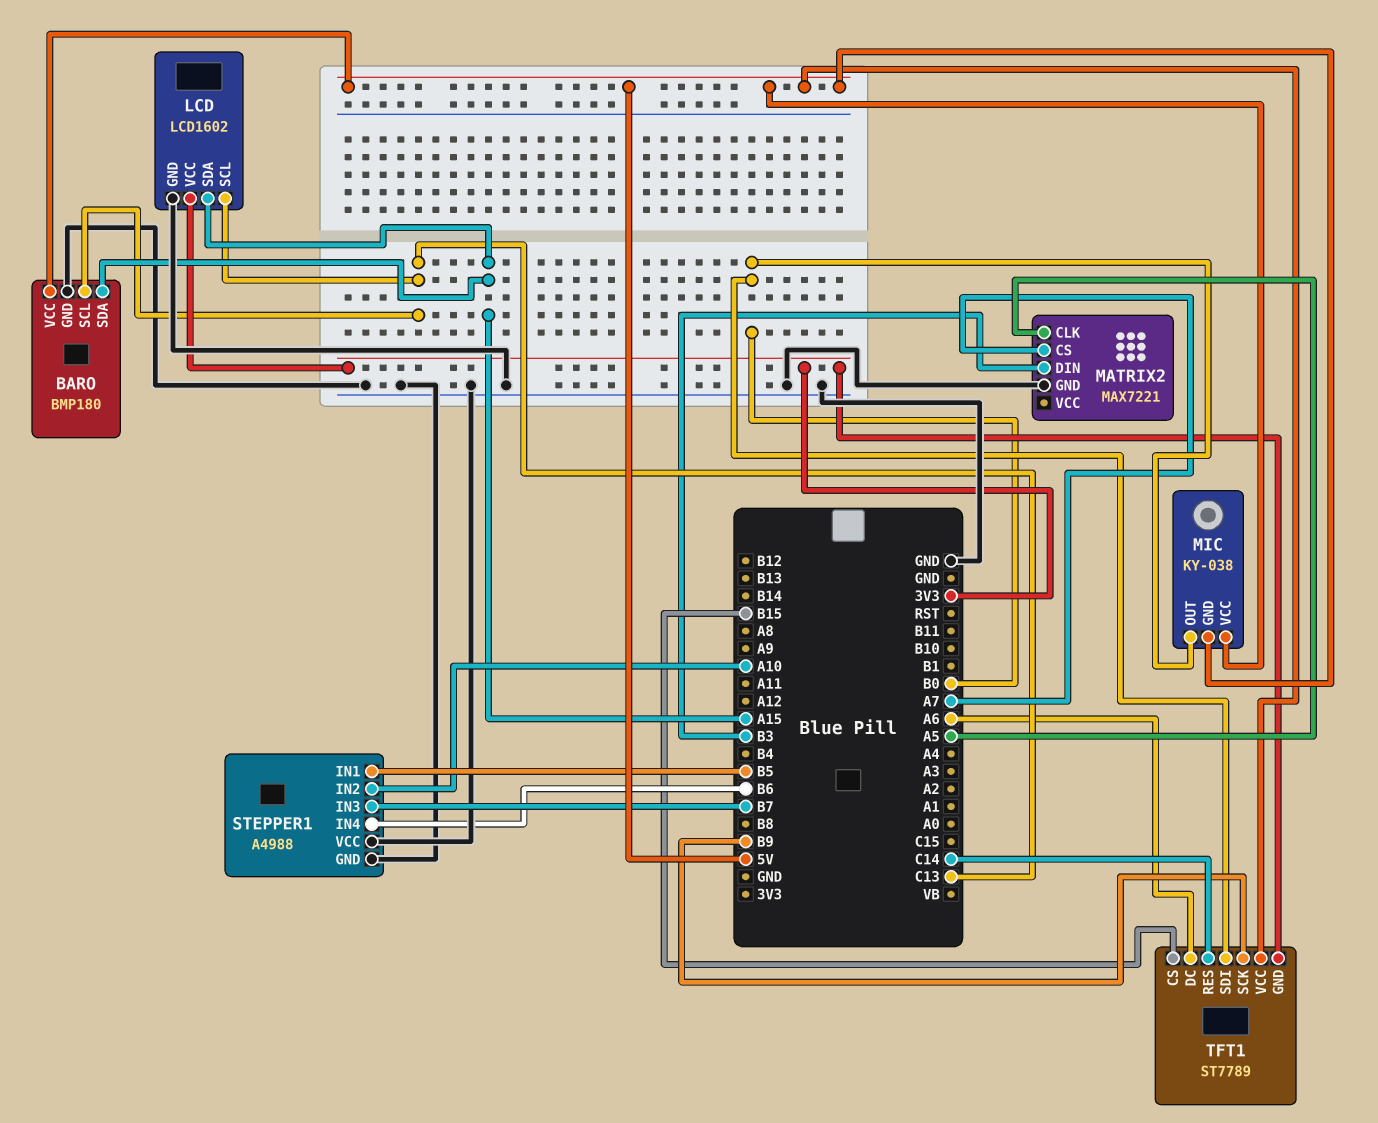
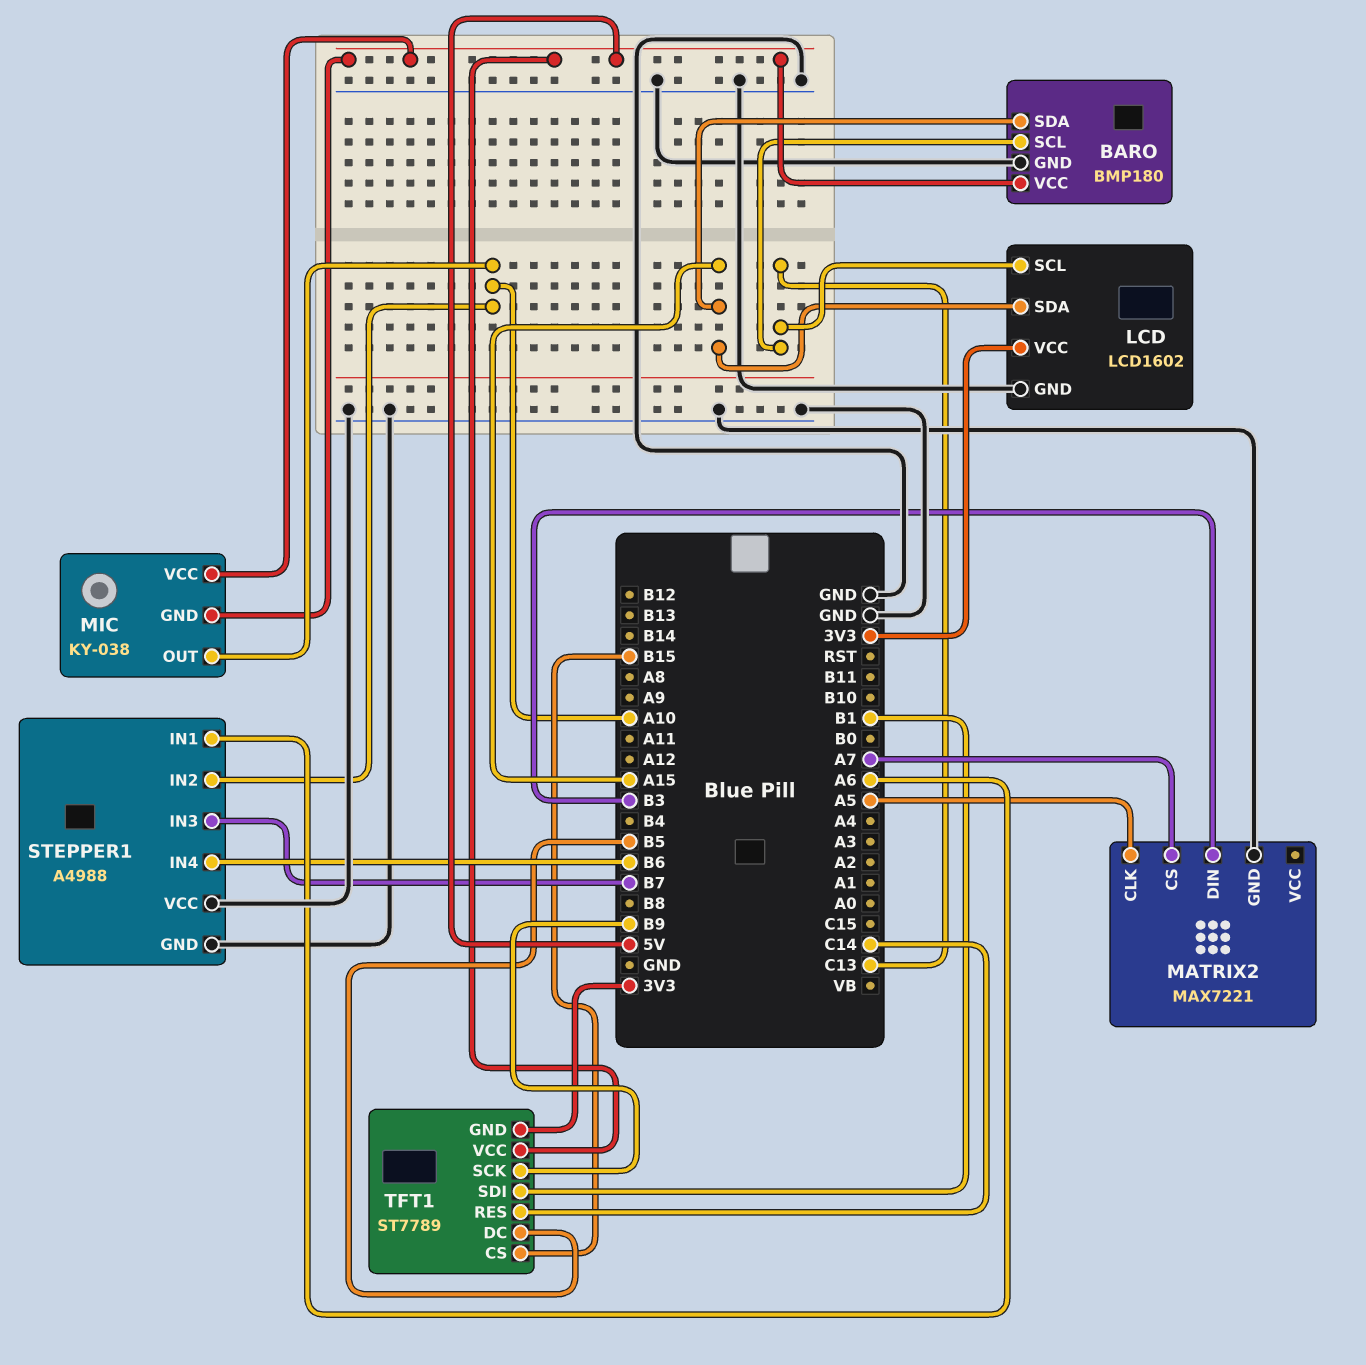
MIC pin OUT: B0 -> A10
STEPPER1 pin IN1: B5 -> A6
TFT1 pin DC: A6 -> B5
TFT1 pin SDI: B0 -> B1

